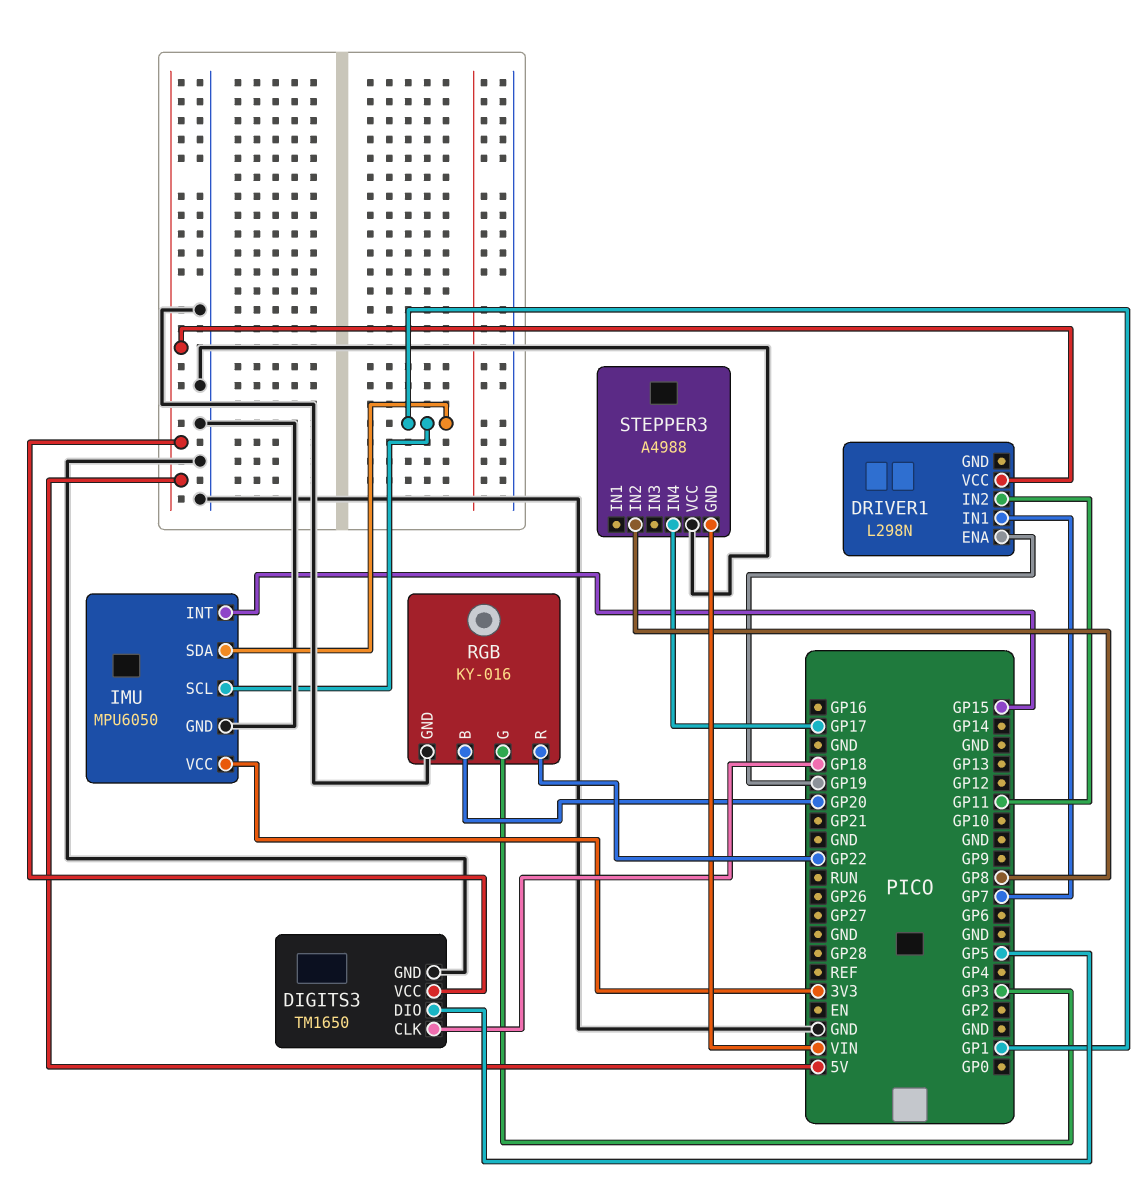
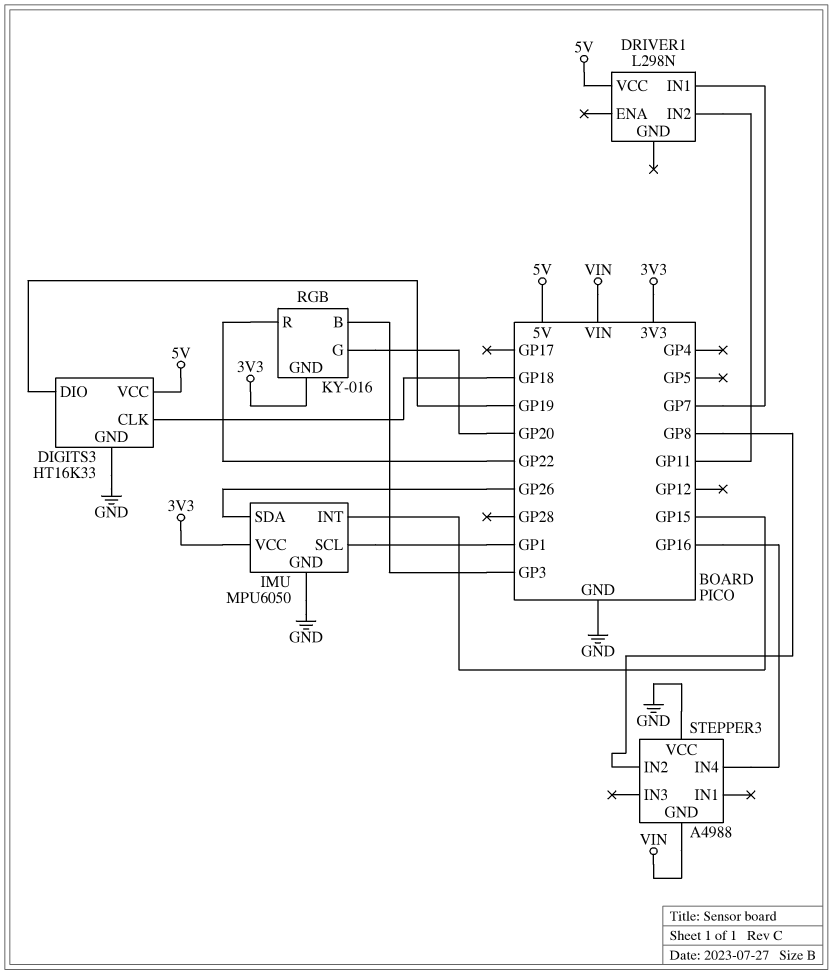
DIGITS3: TM1650 -> HT16K33
DIGITS3 pin DIO: GP5 -> GP19
DRIVER1 pin ENA: GP19 -> none
IMU pin SDA: GP1 -> GP26
RGB pin B: GP20 -> GP3
RGB pin G: GP3 -> GP20
RGB pin GND: GND -> 3V3
STEPPER3 pin IN4: GP17 -> GP16

